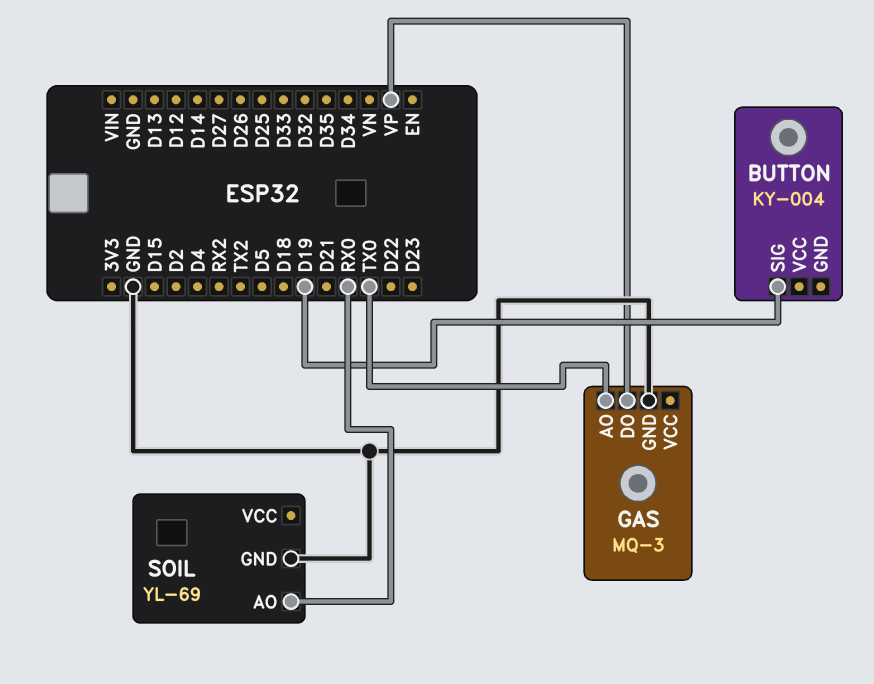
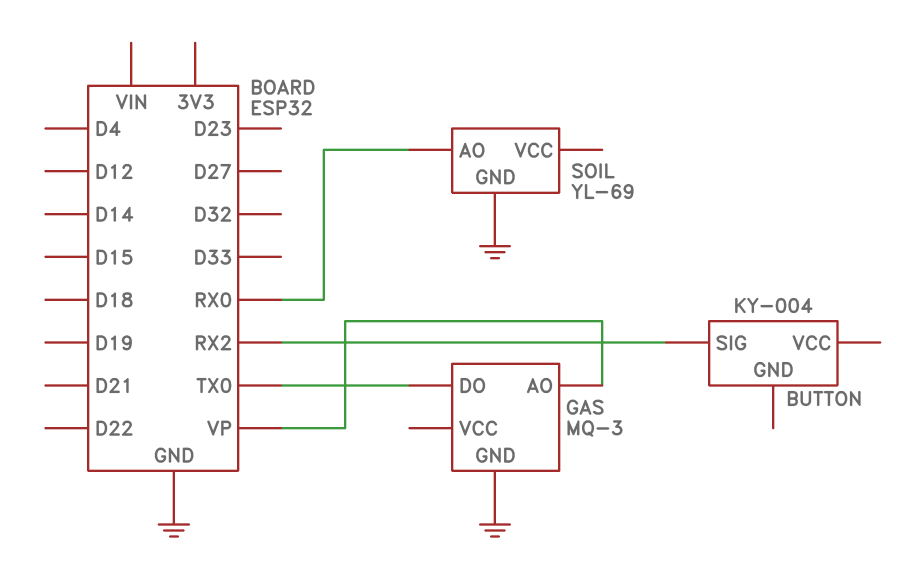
BUTTON pin SIG: D19 -> RX2
GAS pin AO: TX0 -> VP
GAS pin DO: VP -> TX0

